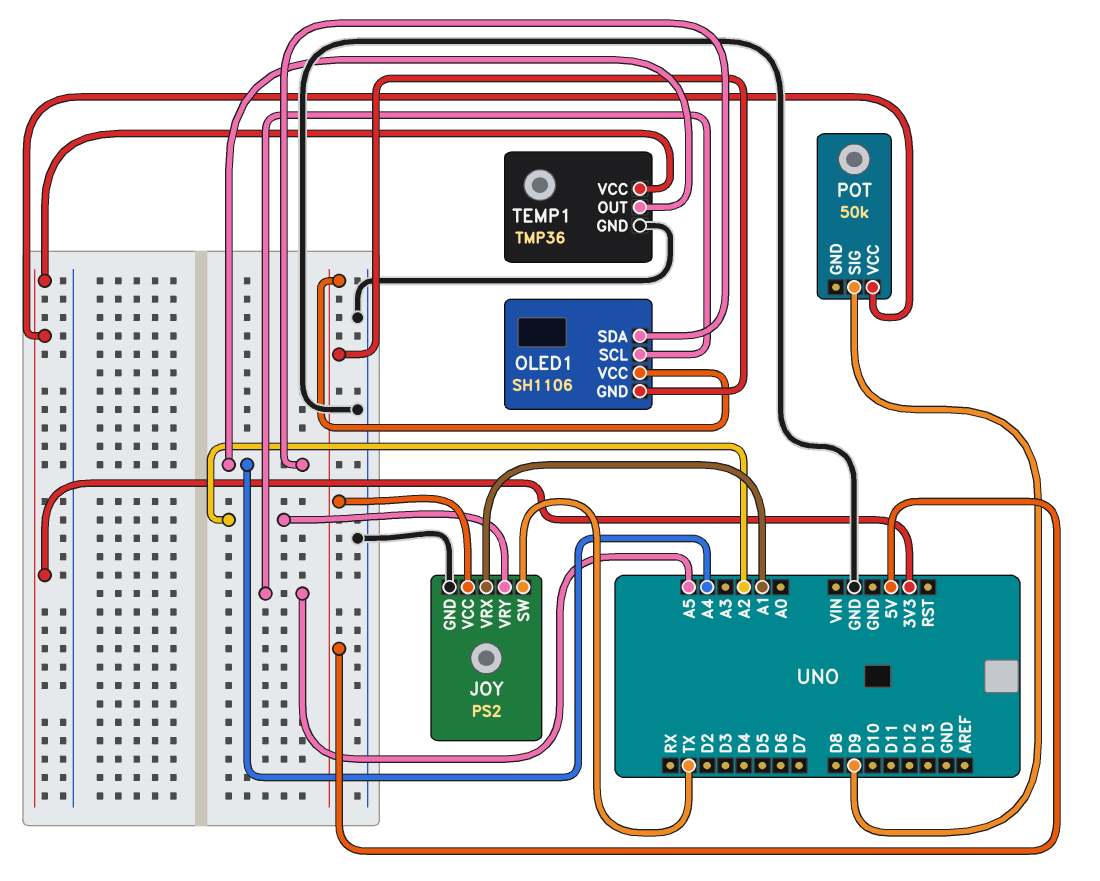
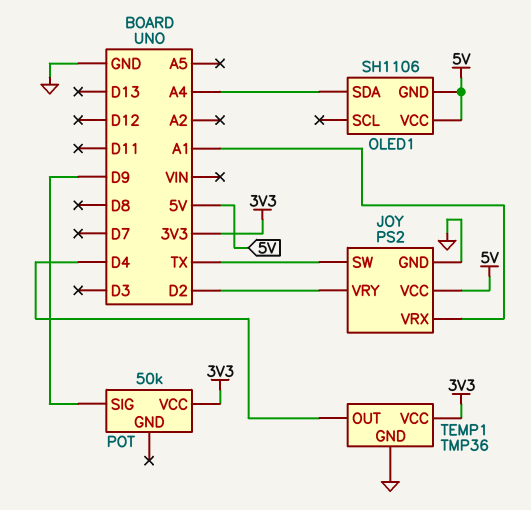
JOY pin VRY: A2 -> D2
OLED1 pin SCL: A5 -> none
TEMP1 pin OUT: A4 -> D4

